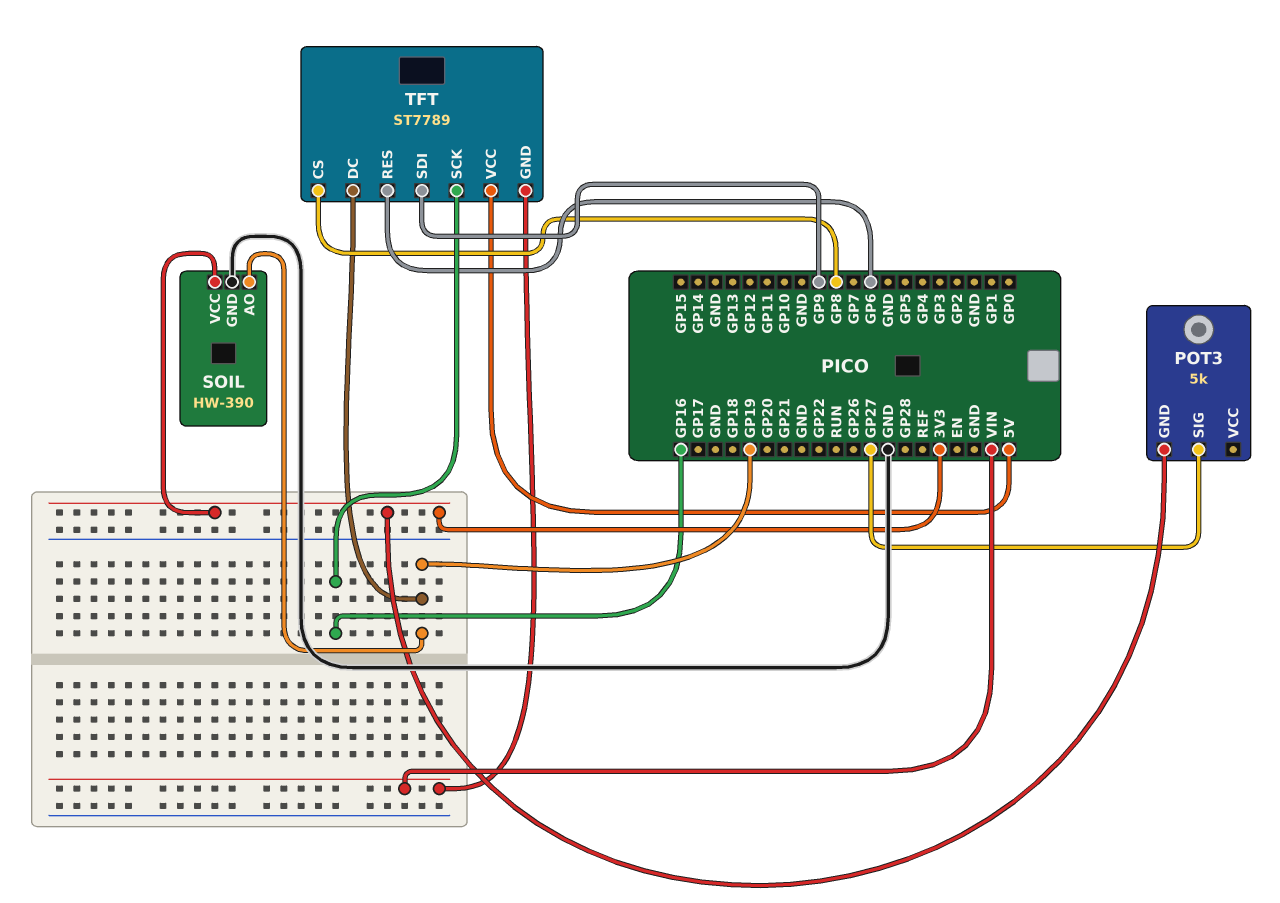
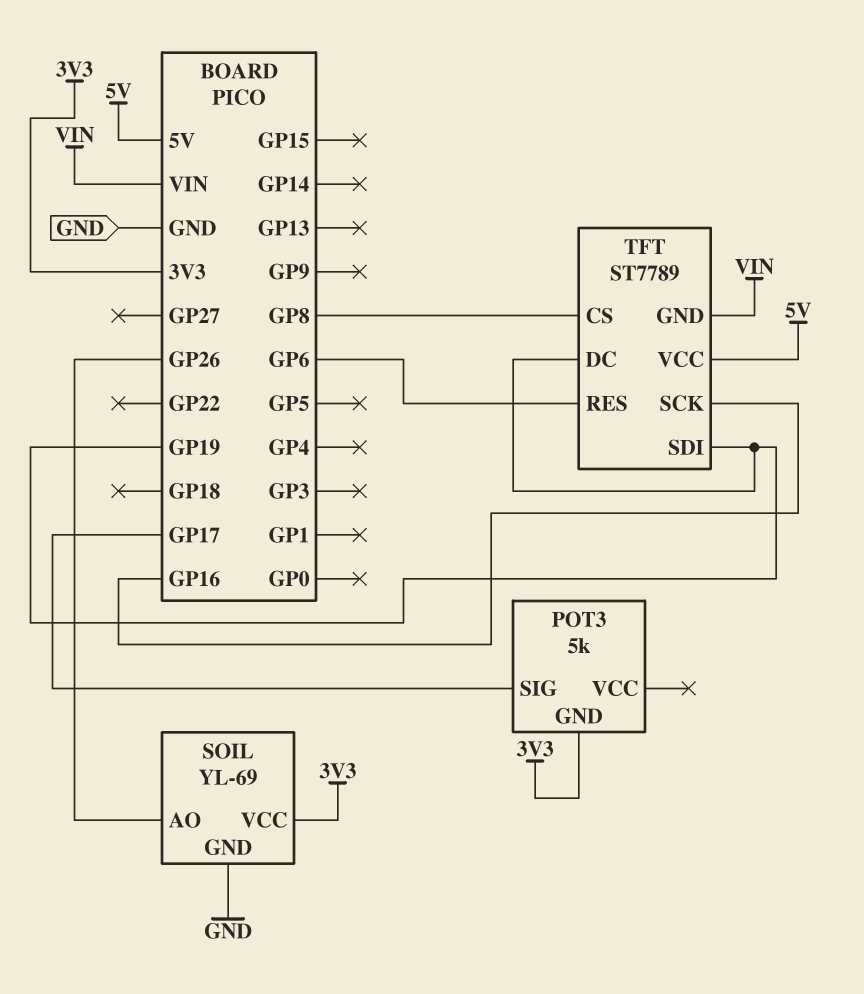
POT3 pin SIG: GP27 -> GP17
SOIL: HW-390 -> YL-69
SOIL pin AO: GP19 -> GP26
TFT pin SDI: GP9 -> GP19

